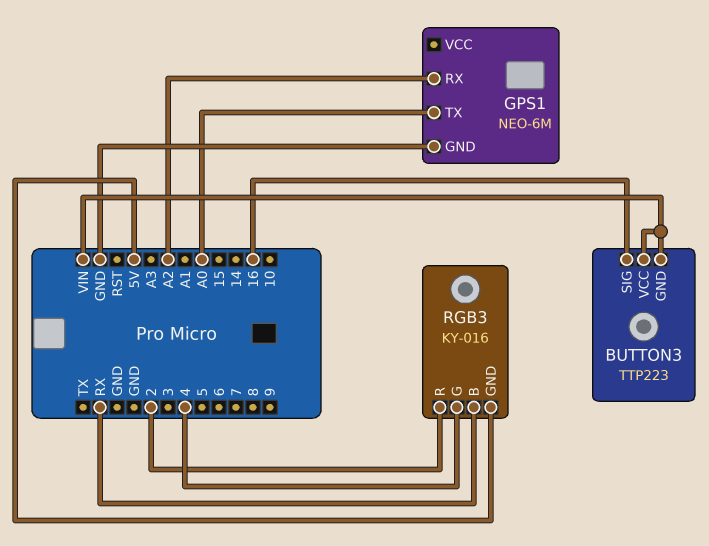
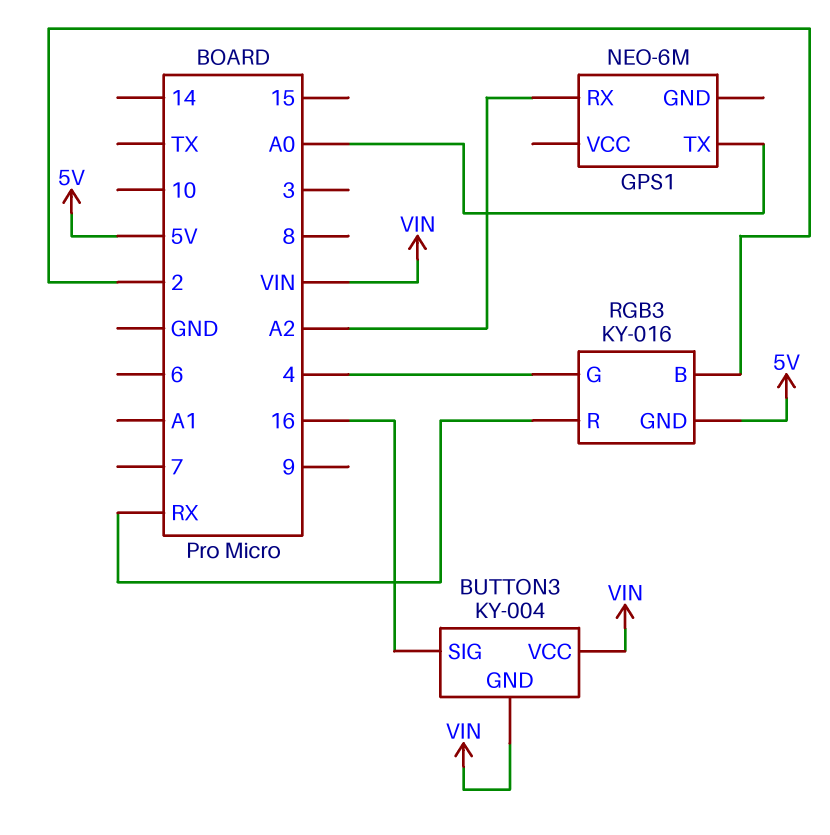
BUTTON3: TTP223 -> KY-004
GPS1 pin GND: GND -> none
RGB3 pin B: RX -> 2
RGB3 pin R: 2 -> RX

